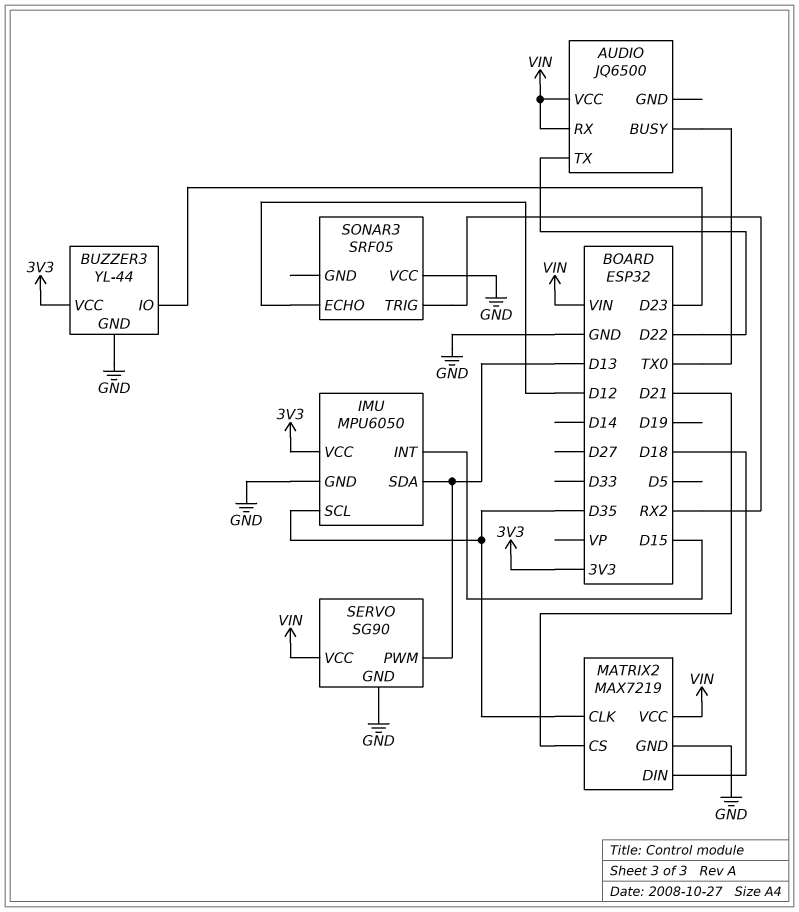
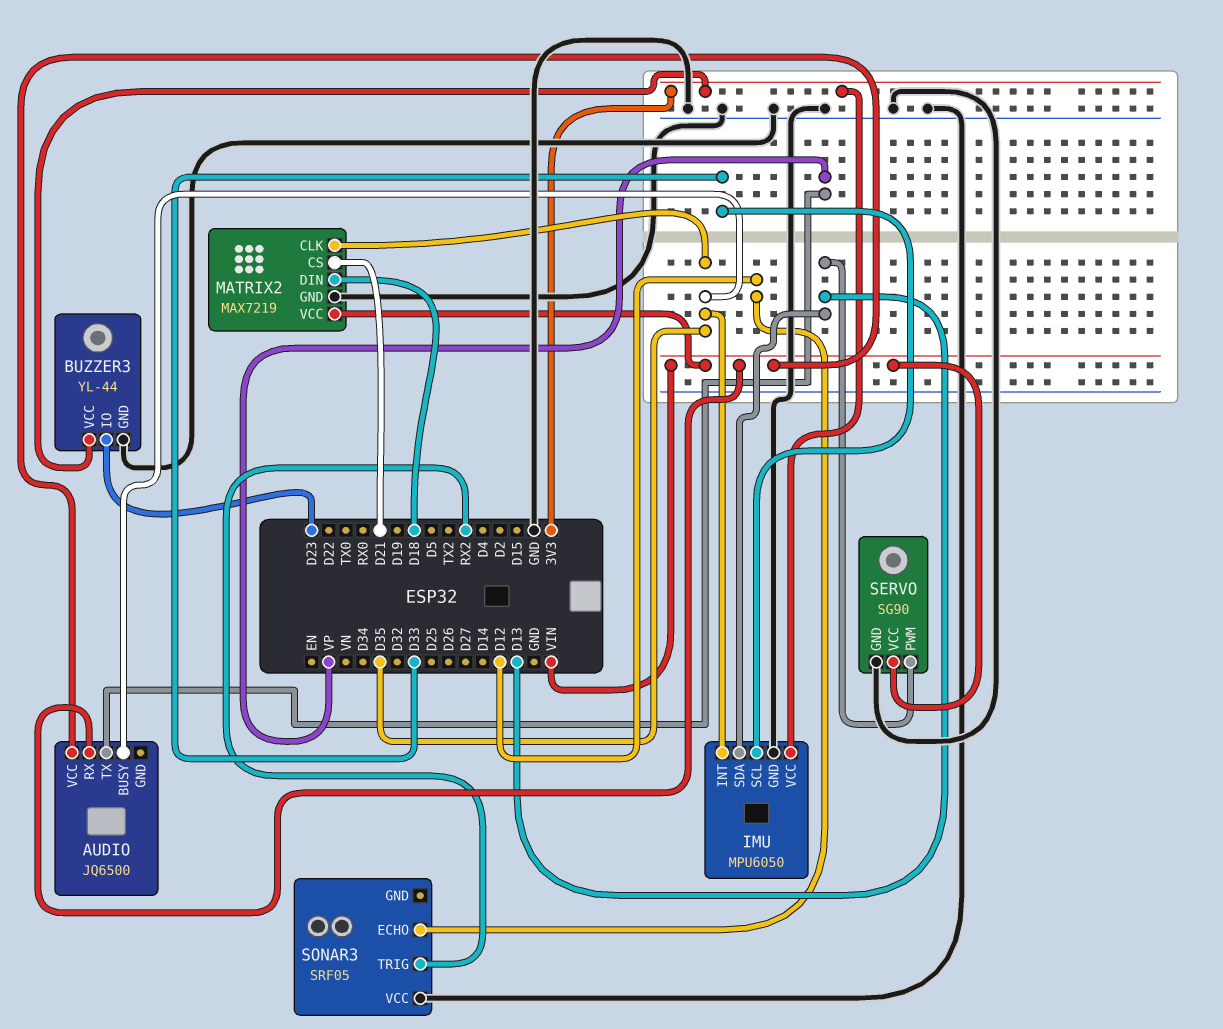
AUDIO pin BUSY: TX0 -> D35
AUDIO pin TX: D22 -> VP
IMU pin INT: D15 -> D35
IMU pin SCL: D35 -> D33

